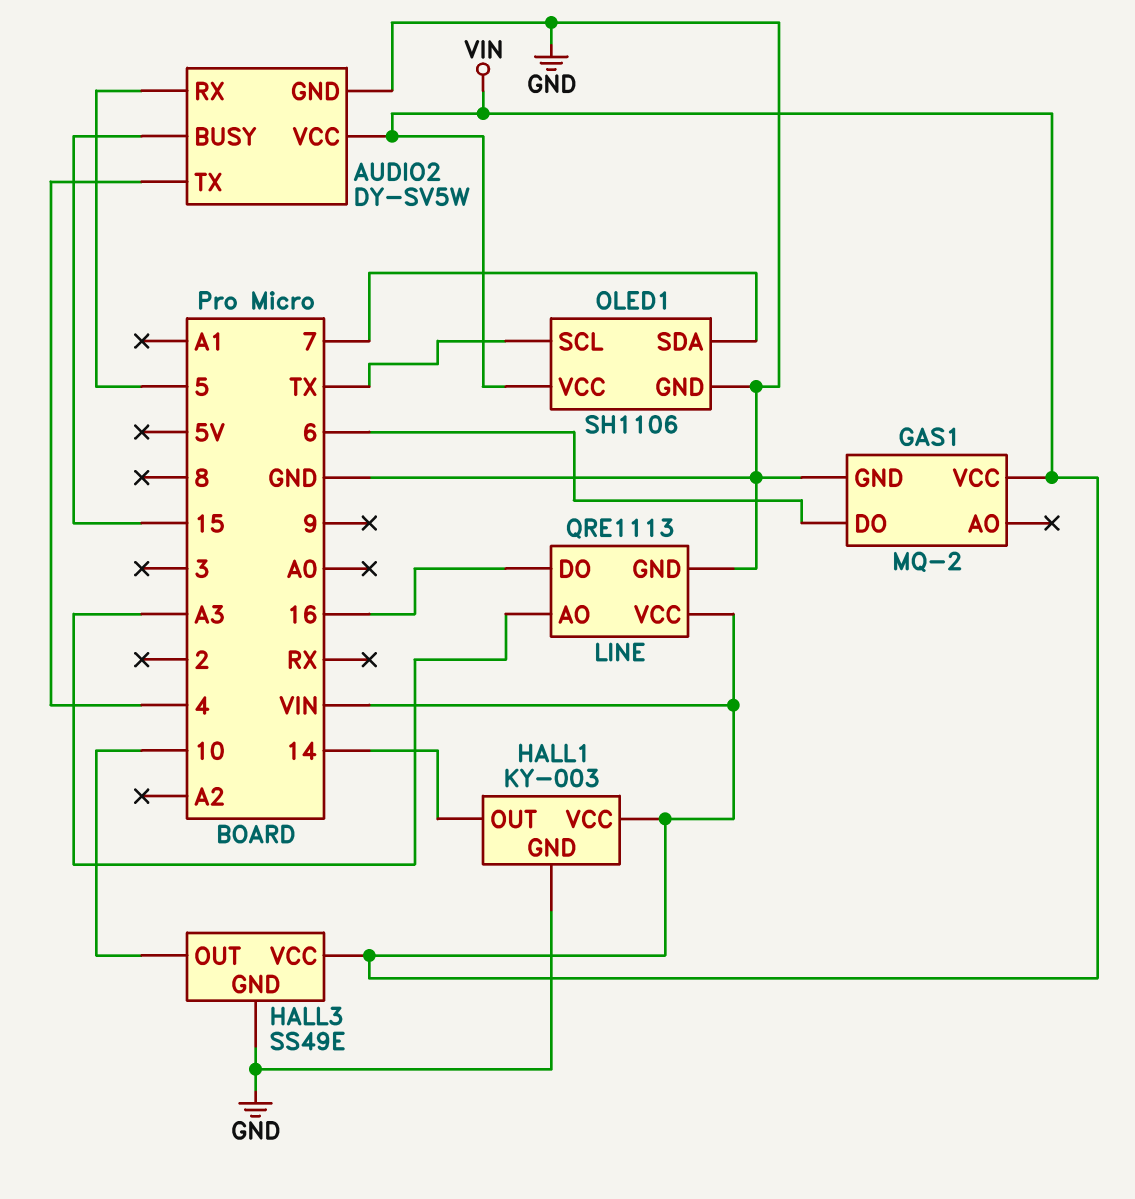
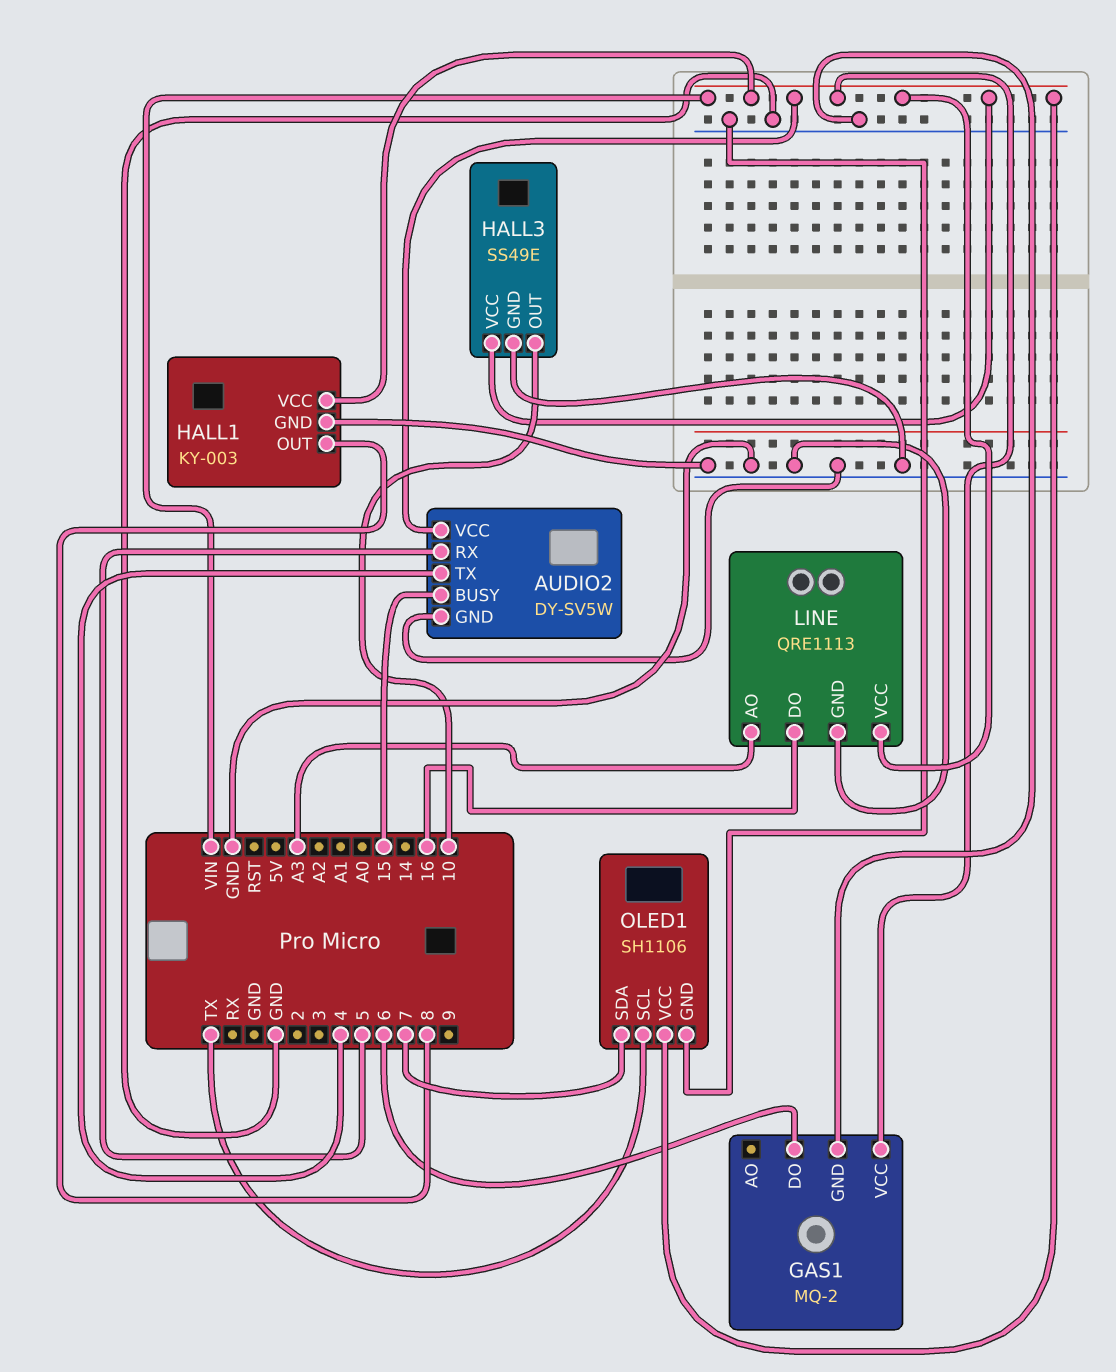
HALL1 pin OUT: 14 -> 8

